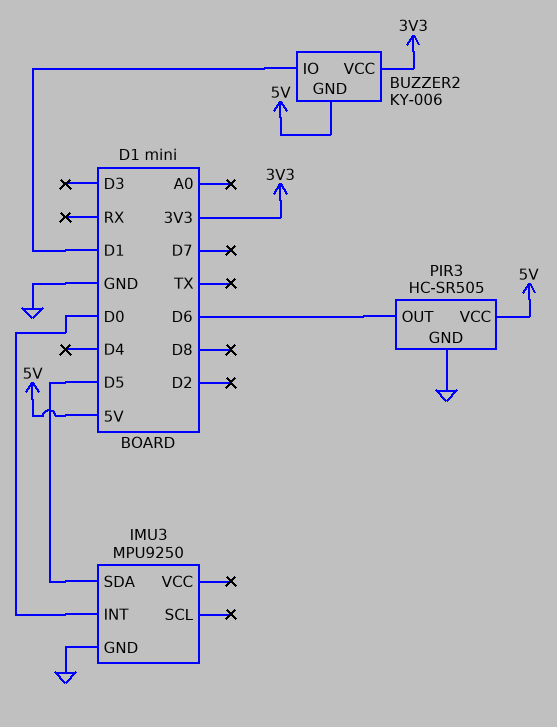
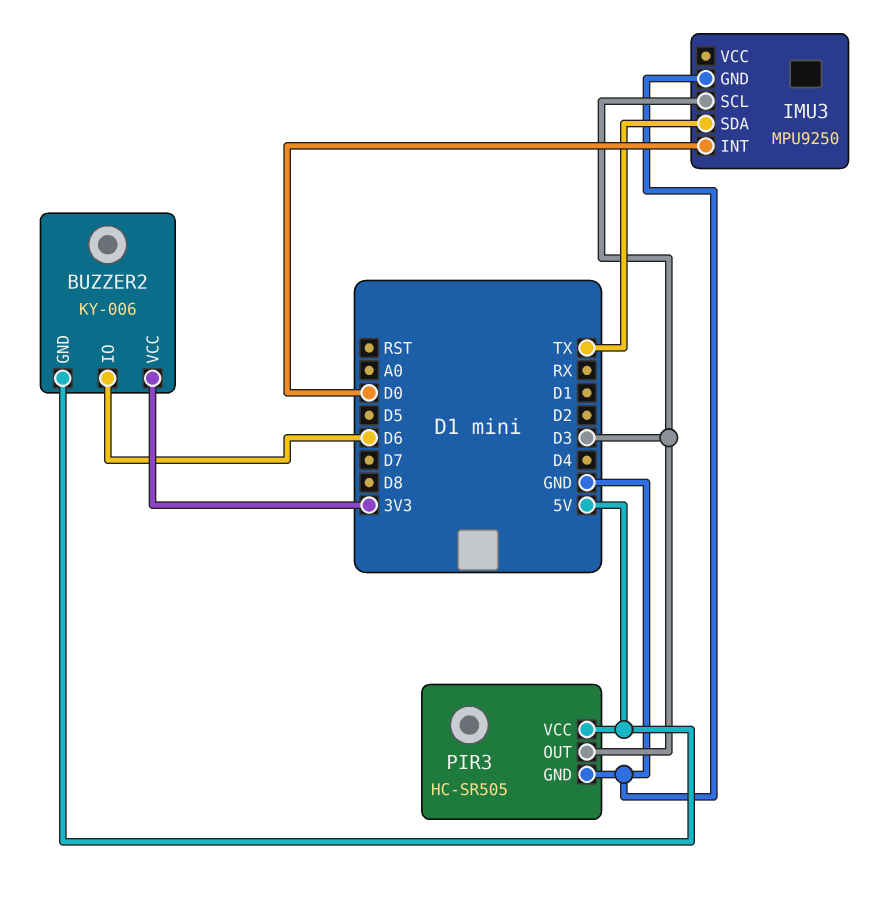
BUZZER2 pin IO: D1 -> D6
IMU3 pin SCL: none -> D3
IMU3 pin SDA: D5 -> TX
PIR3 pin OUT: D6 -> D3

